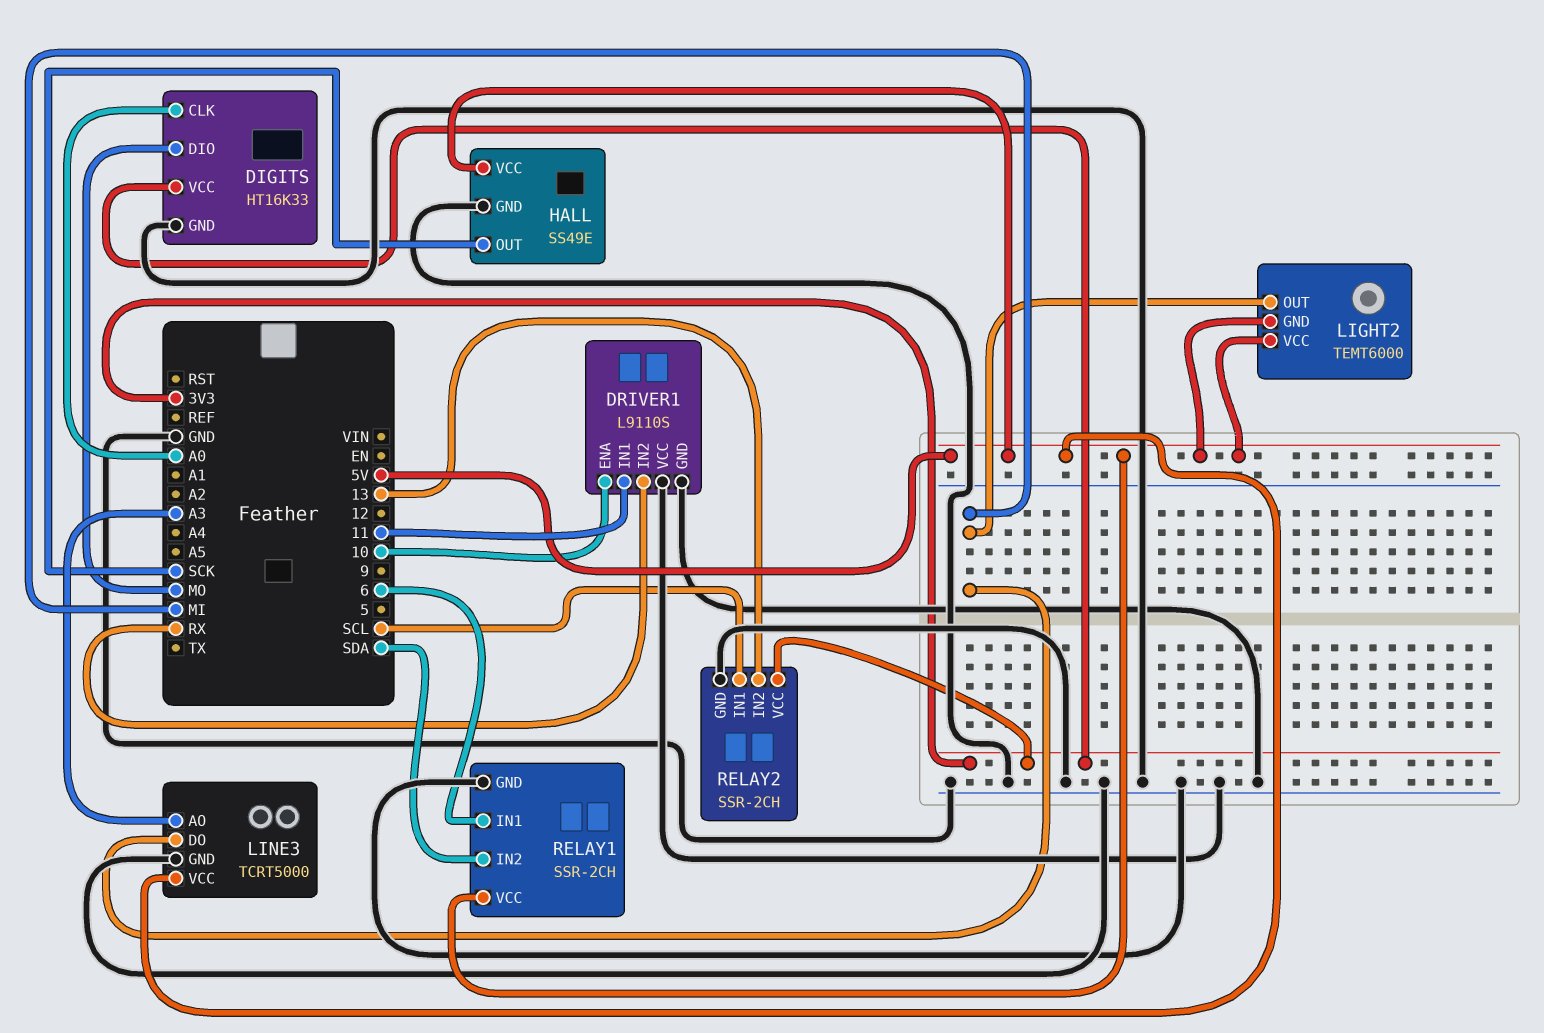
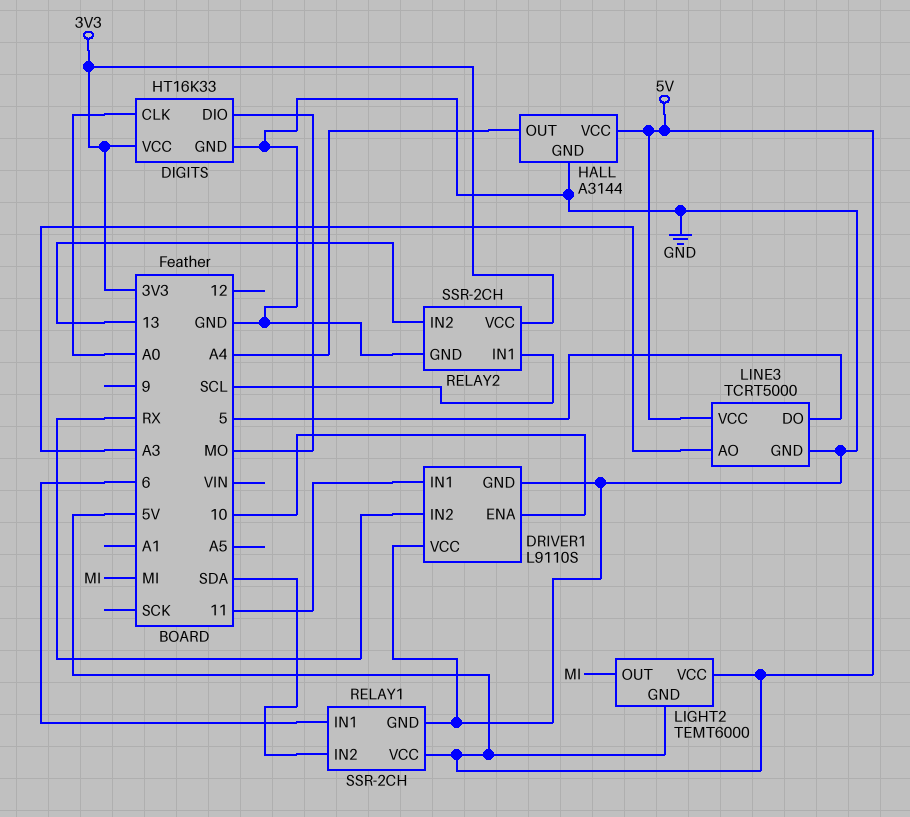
HALL: SS49E -> A3144
HALL pin OUT: SCK -> A4
LINE3 pin DO: MI -> 5

